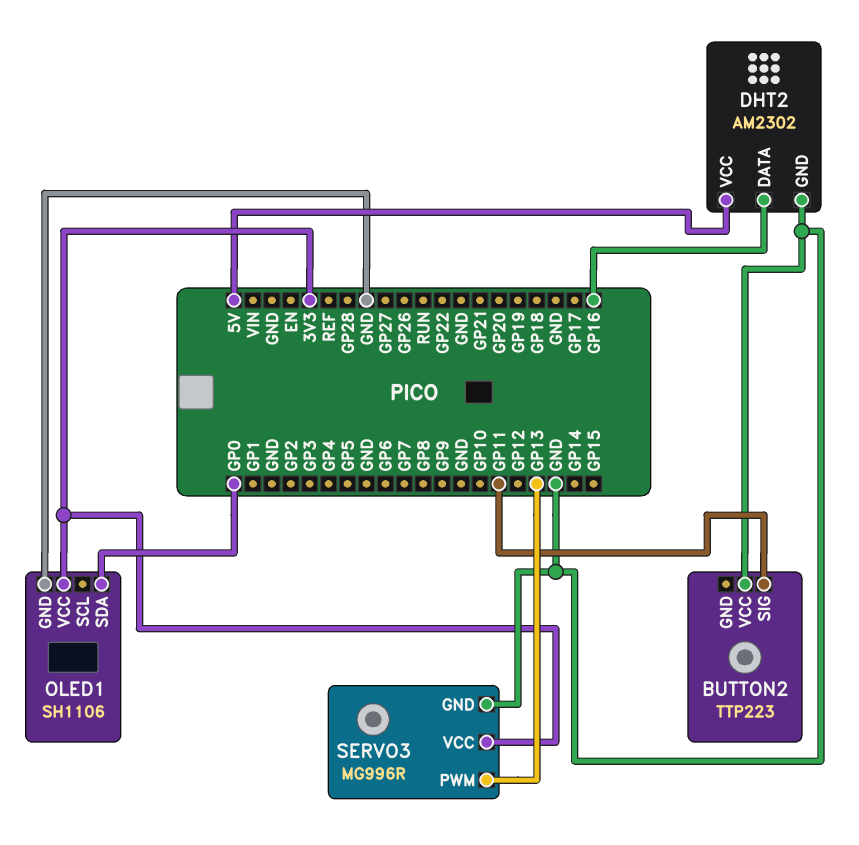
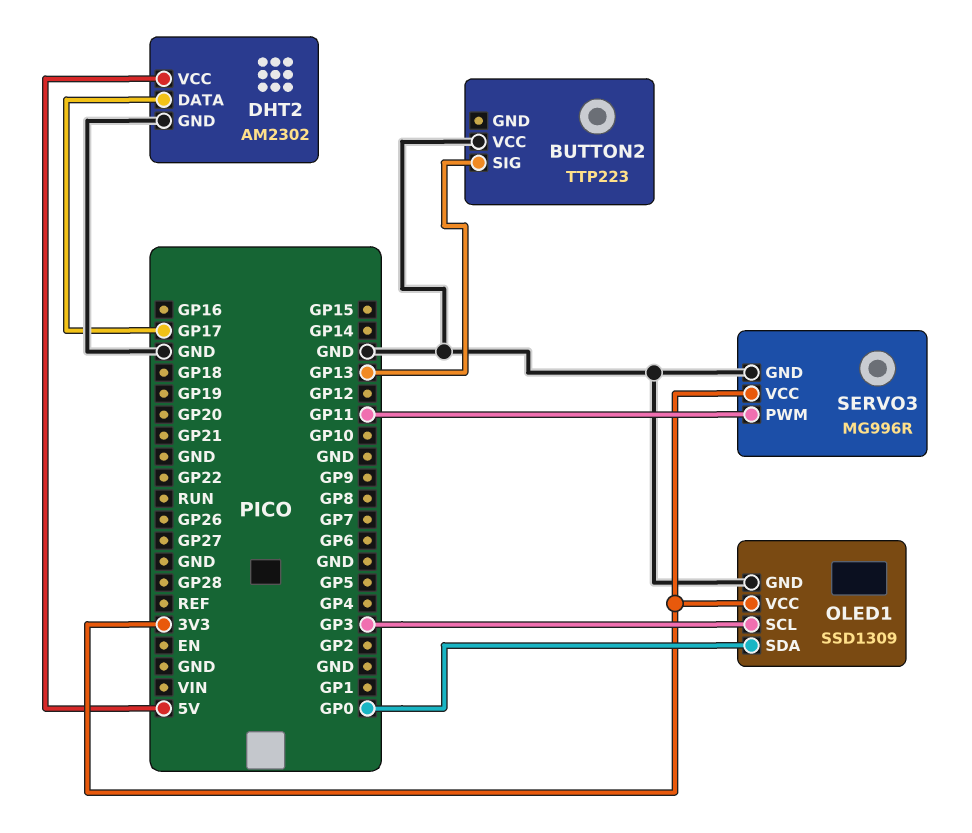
BUTTON2 pin SIG: GP11 -> GP13
DHT2 pin DATA: GP16 -> GP17
OLED1: SH1106 -> SSD1309
OLED1 pin SCL: none -> GP3
SERVO3 pin PWM: GP13 -> GP11

